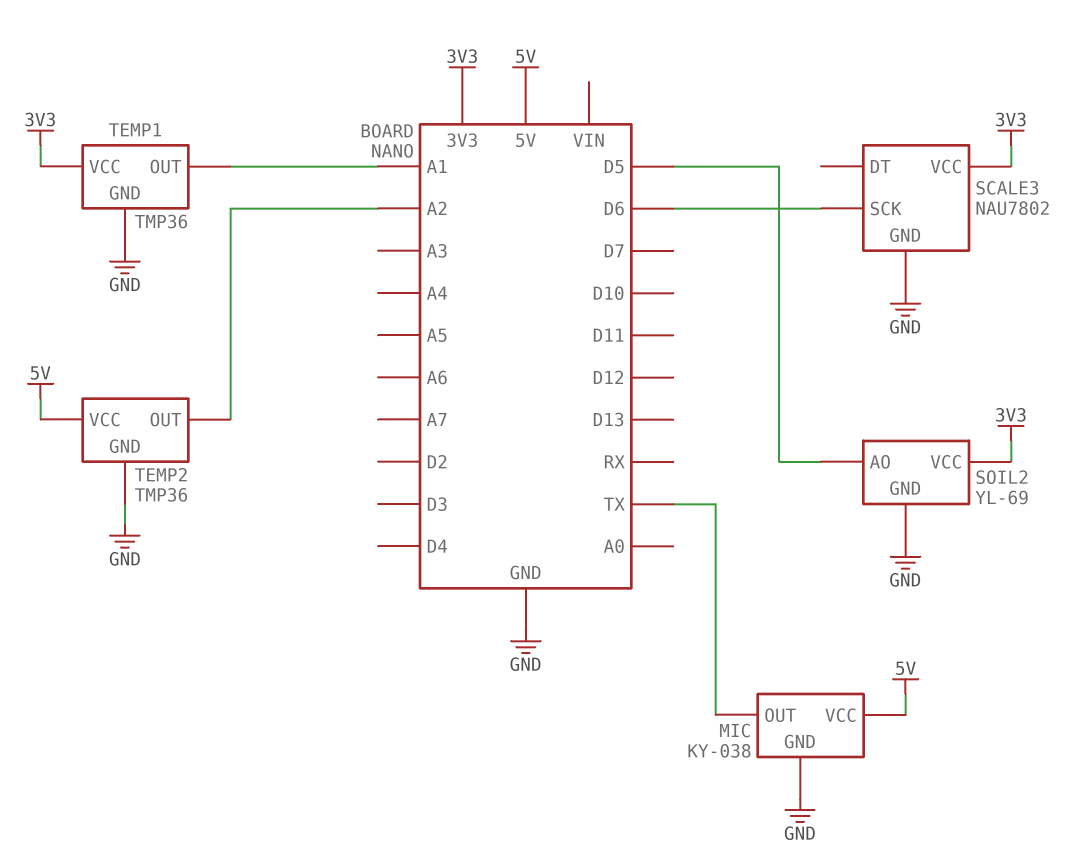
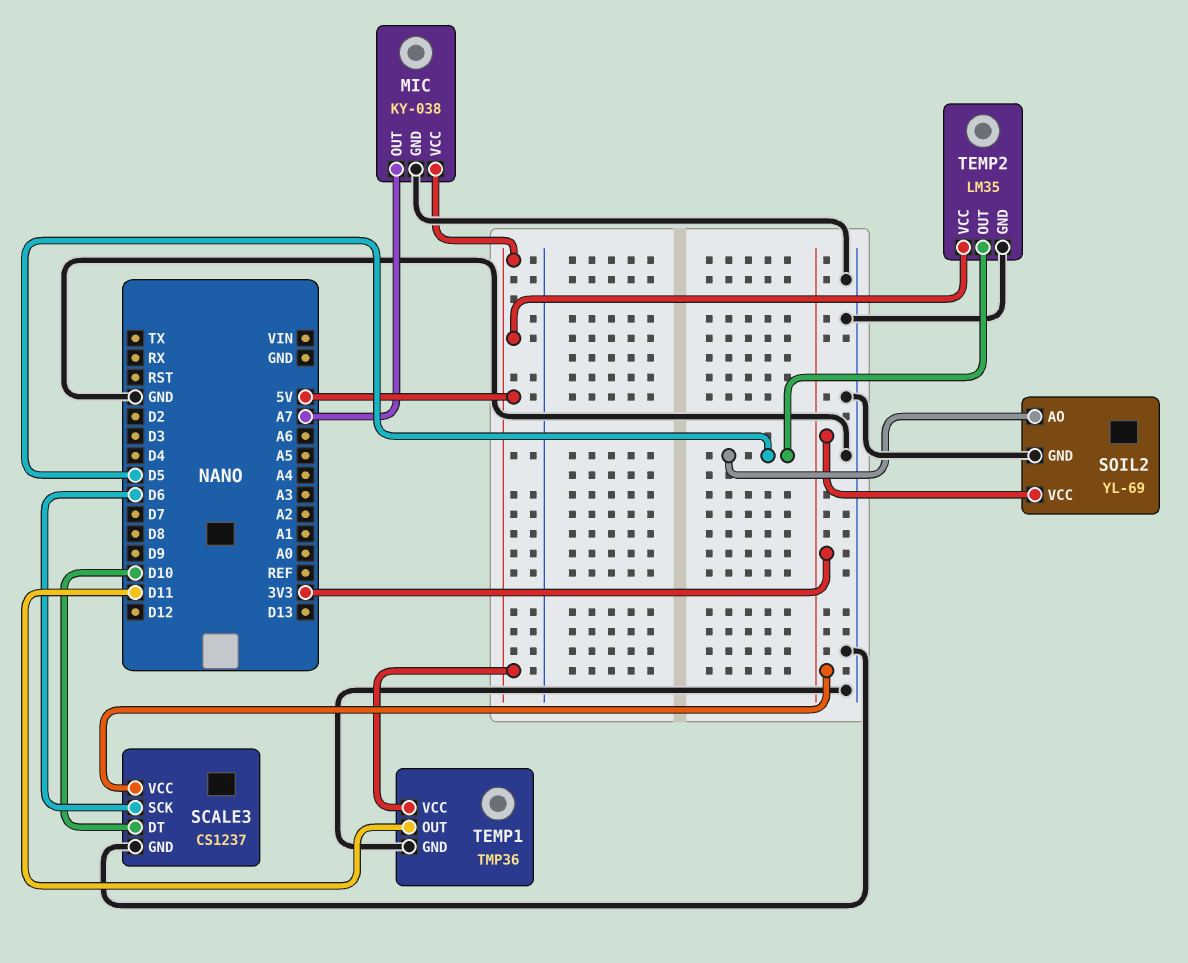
MIC pin OUT: TX -> A7
SCALE3: NAU7802 -> CS1237
SCALE3 pin DT: none -> D10
TEMP1 pin OUT: A1 -> D11
TEMP1 pin VCC: 3V3 -> 5V
TEMP2: TMP36 -> LM35
TEMP2 pin OUT: A2 -> D5

